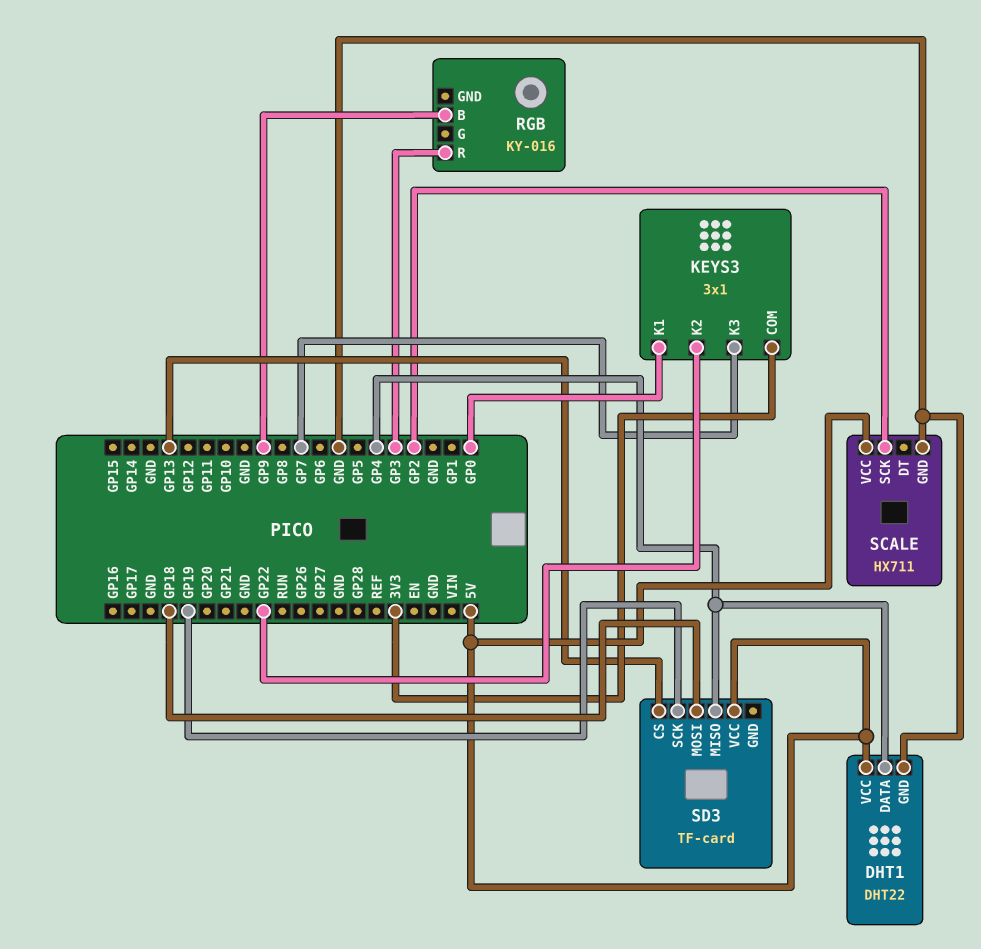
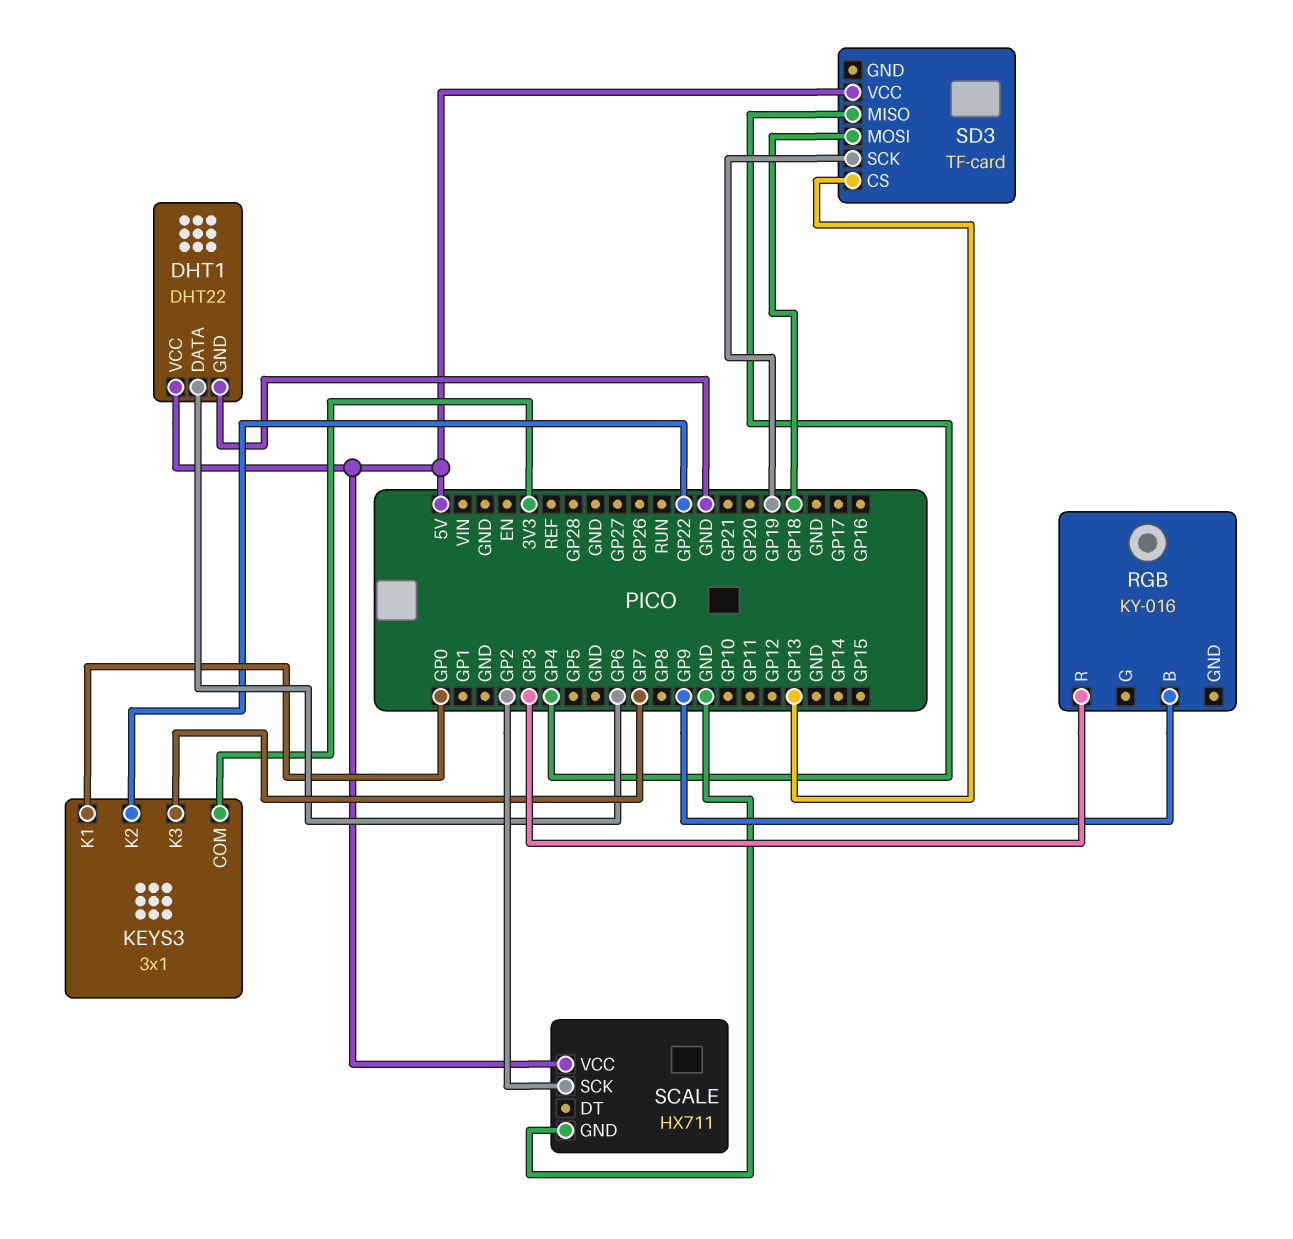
DHT1 pin DATA: GP4 -> GP6

